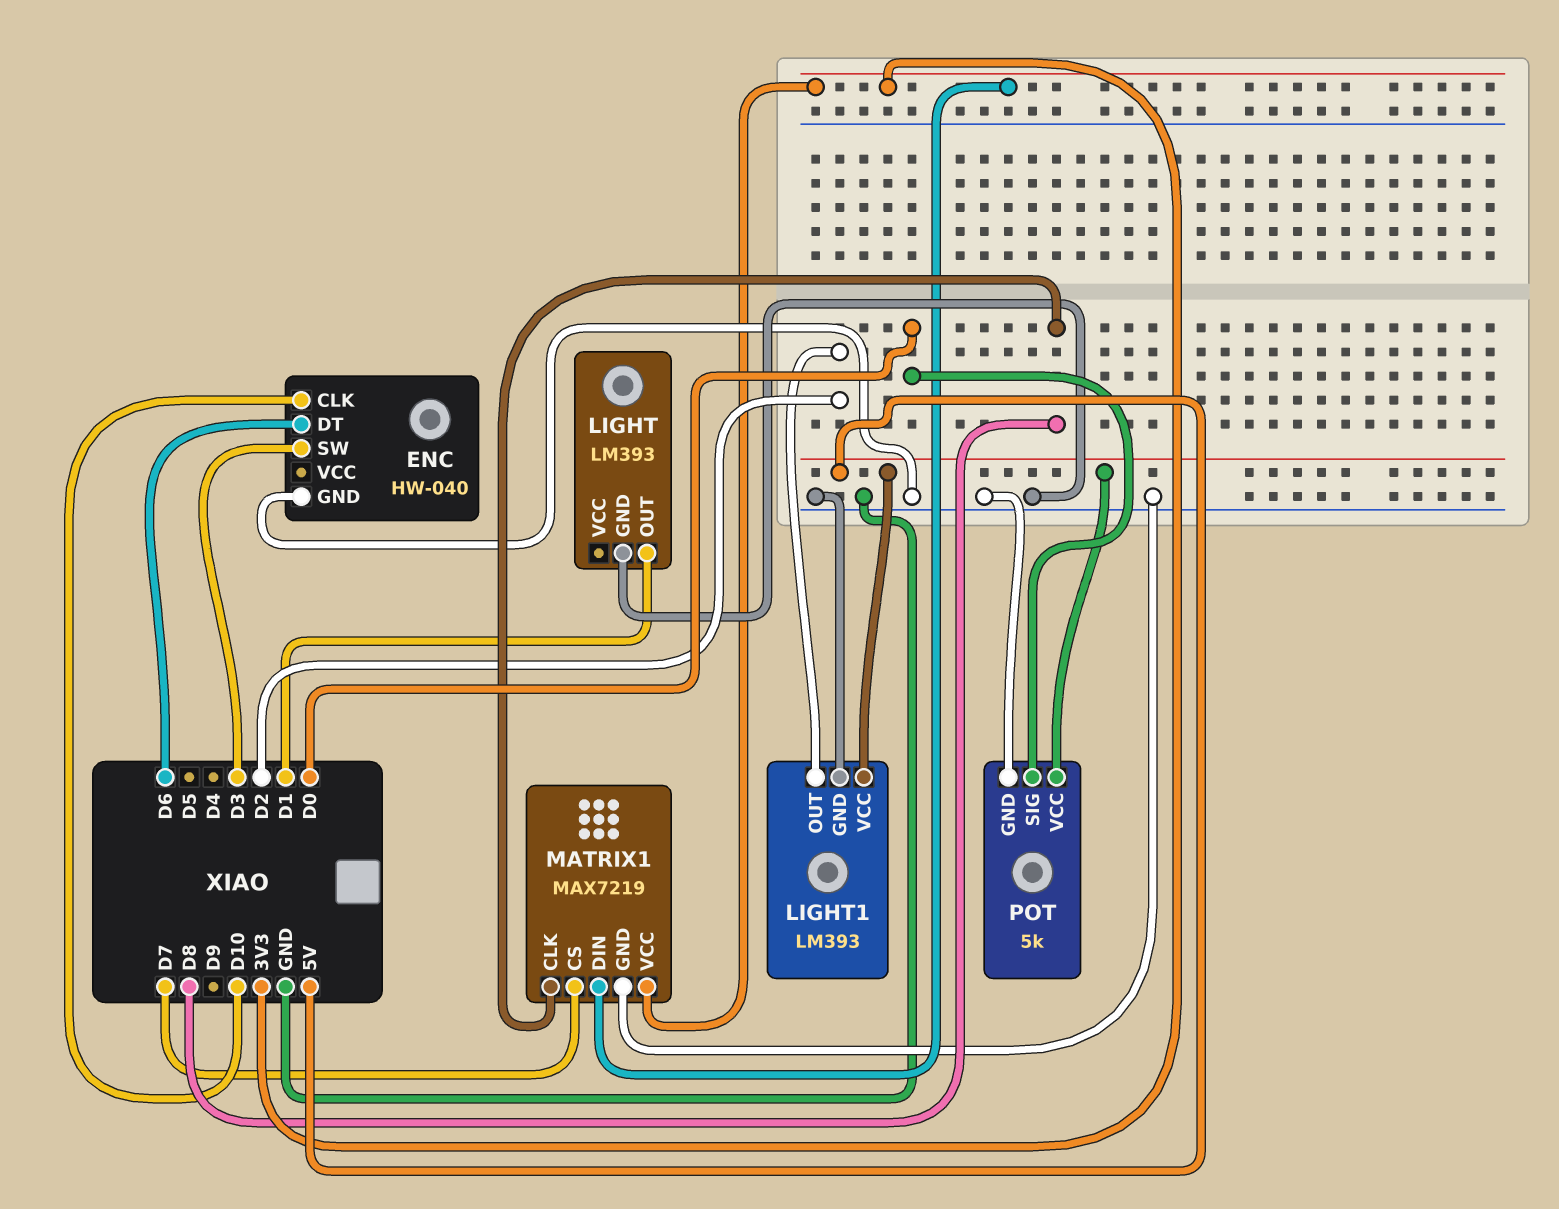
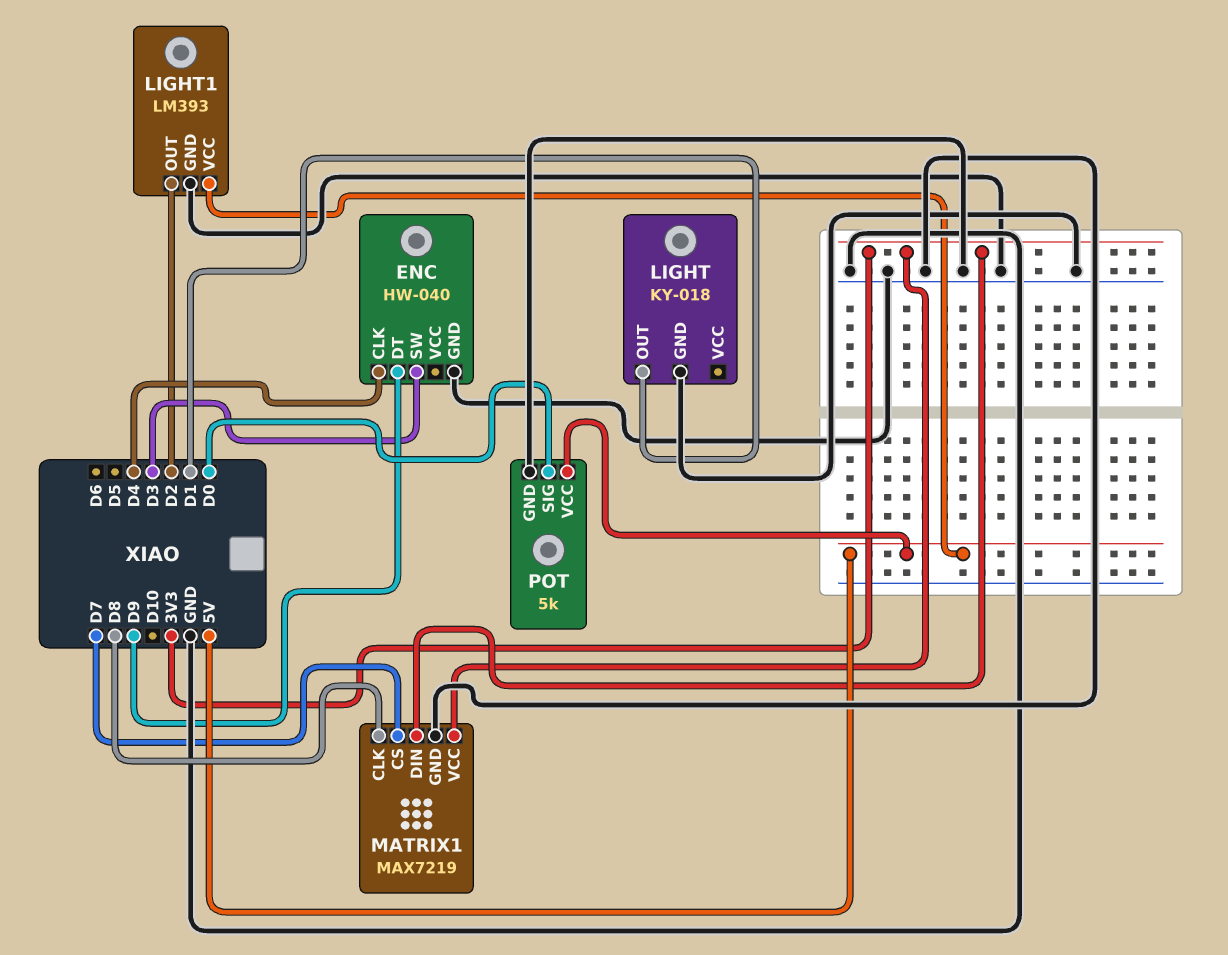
ENC pin CLK: D10 -> D4
ENC pin DT: D6 -> D9
LIGHT: LM393 -> KY-018

